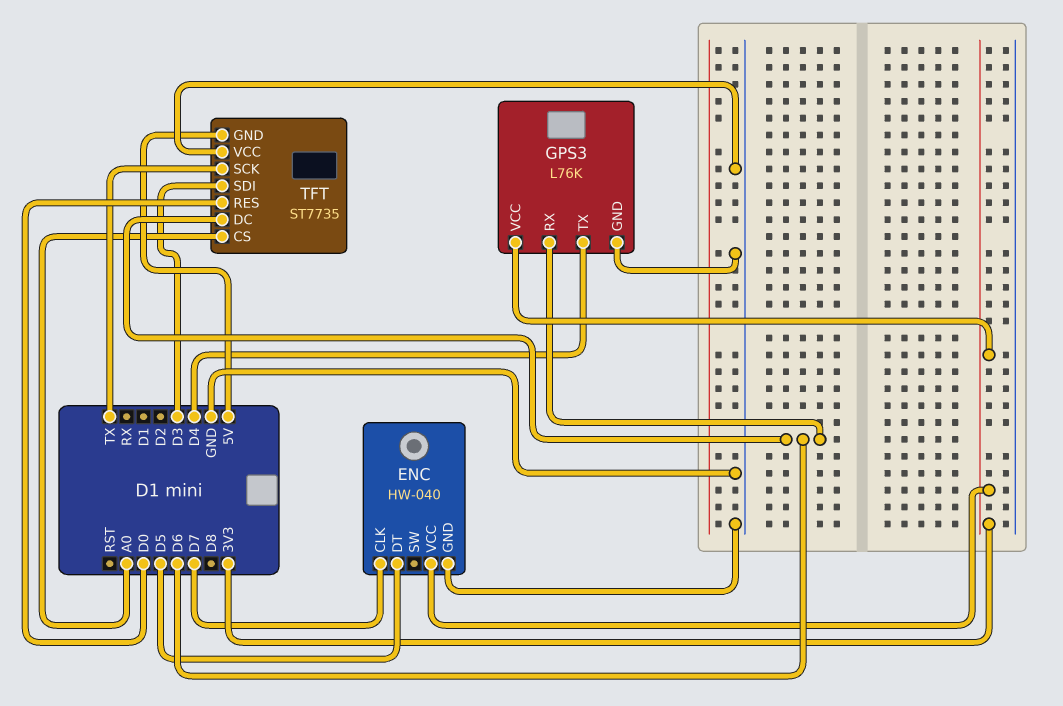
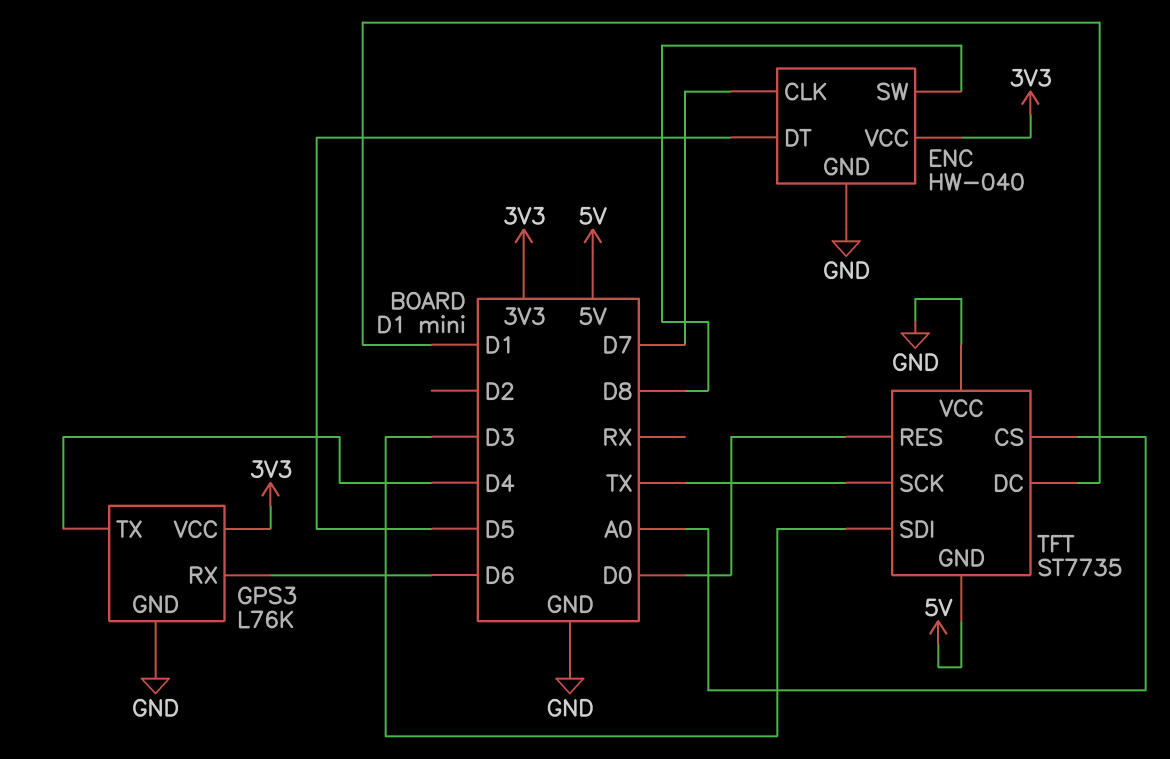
ENC pin SW: none -> D8
TFT pin DC: D6 -> D1

